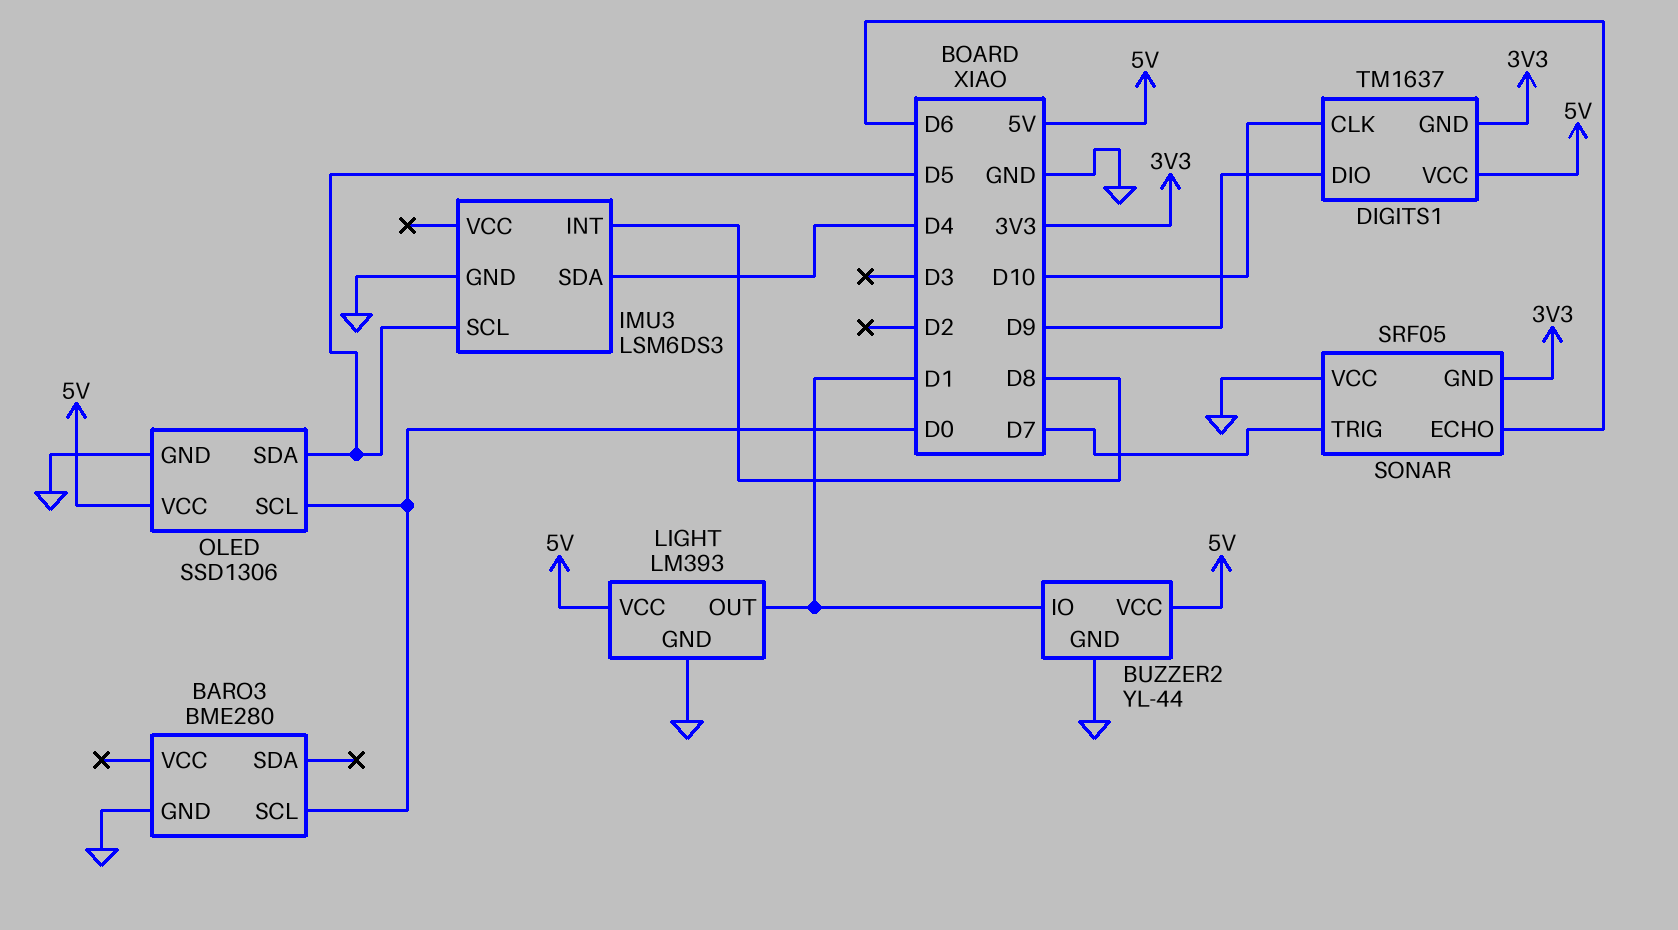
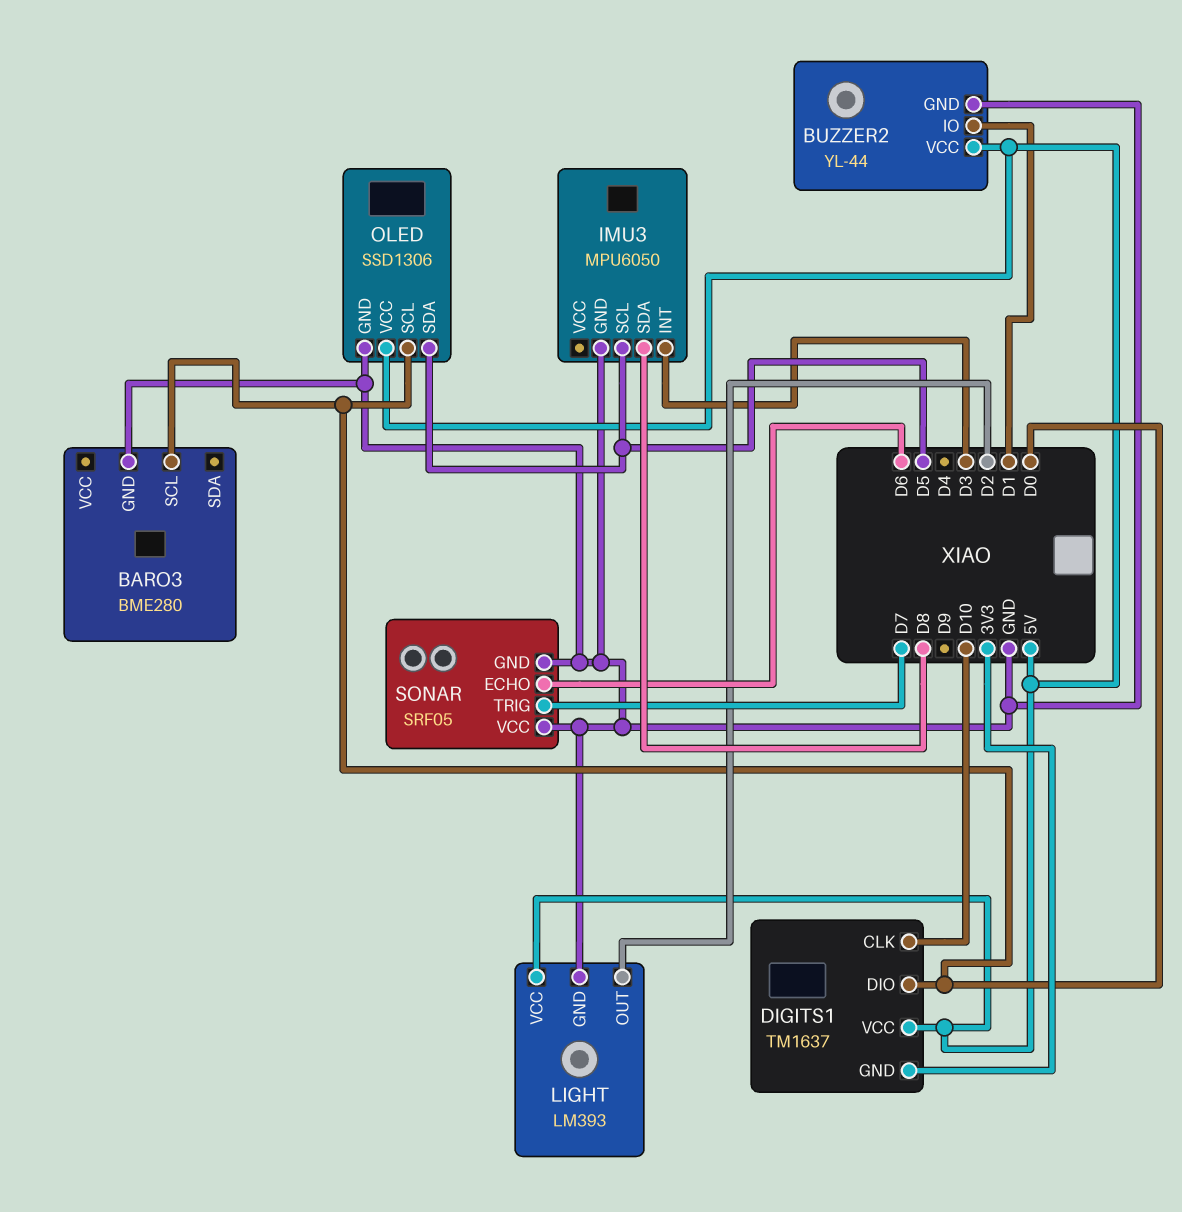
DIGITS1 pin DIO: D9 -> D0
IMU3: LSM6DS3 -> MPU6050
IMU3 pin INT: D8 -> D3
IMU3 pin SDA: D4 -> D8
LIGHT pin OUT: D1 -> D2
SONAR pin GND: 3V3 -> GND

